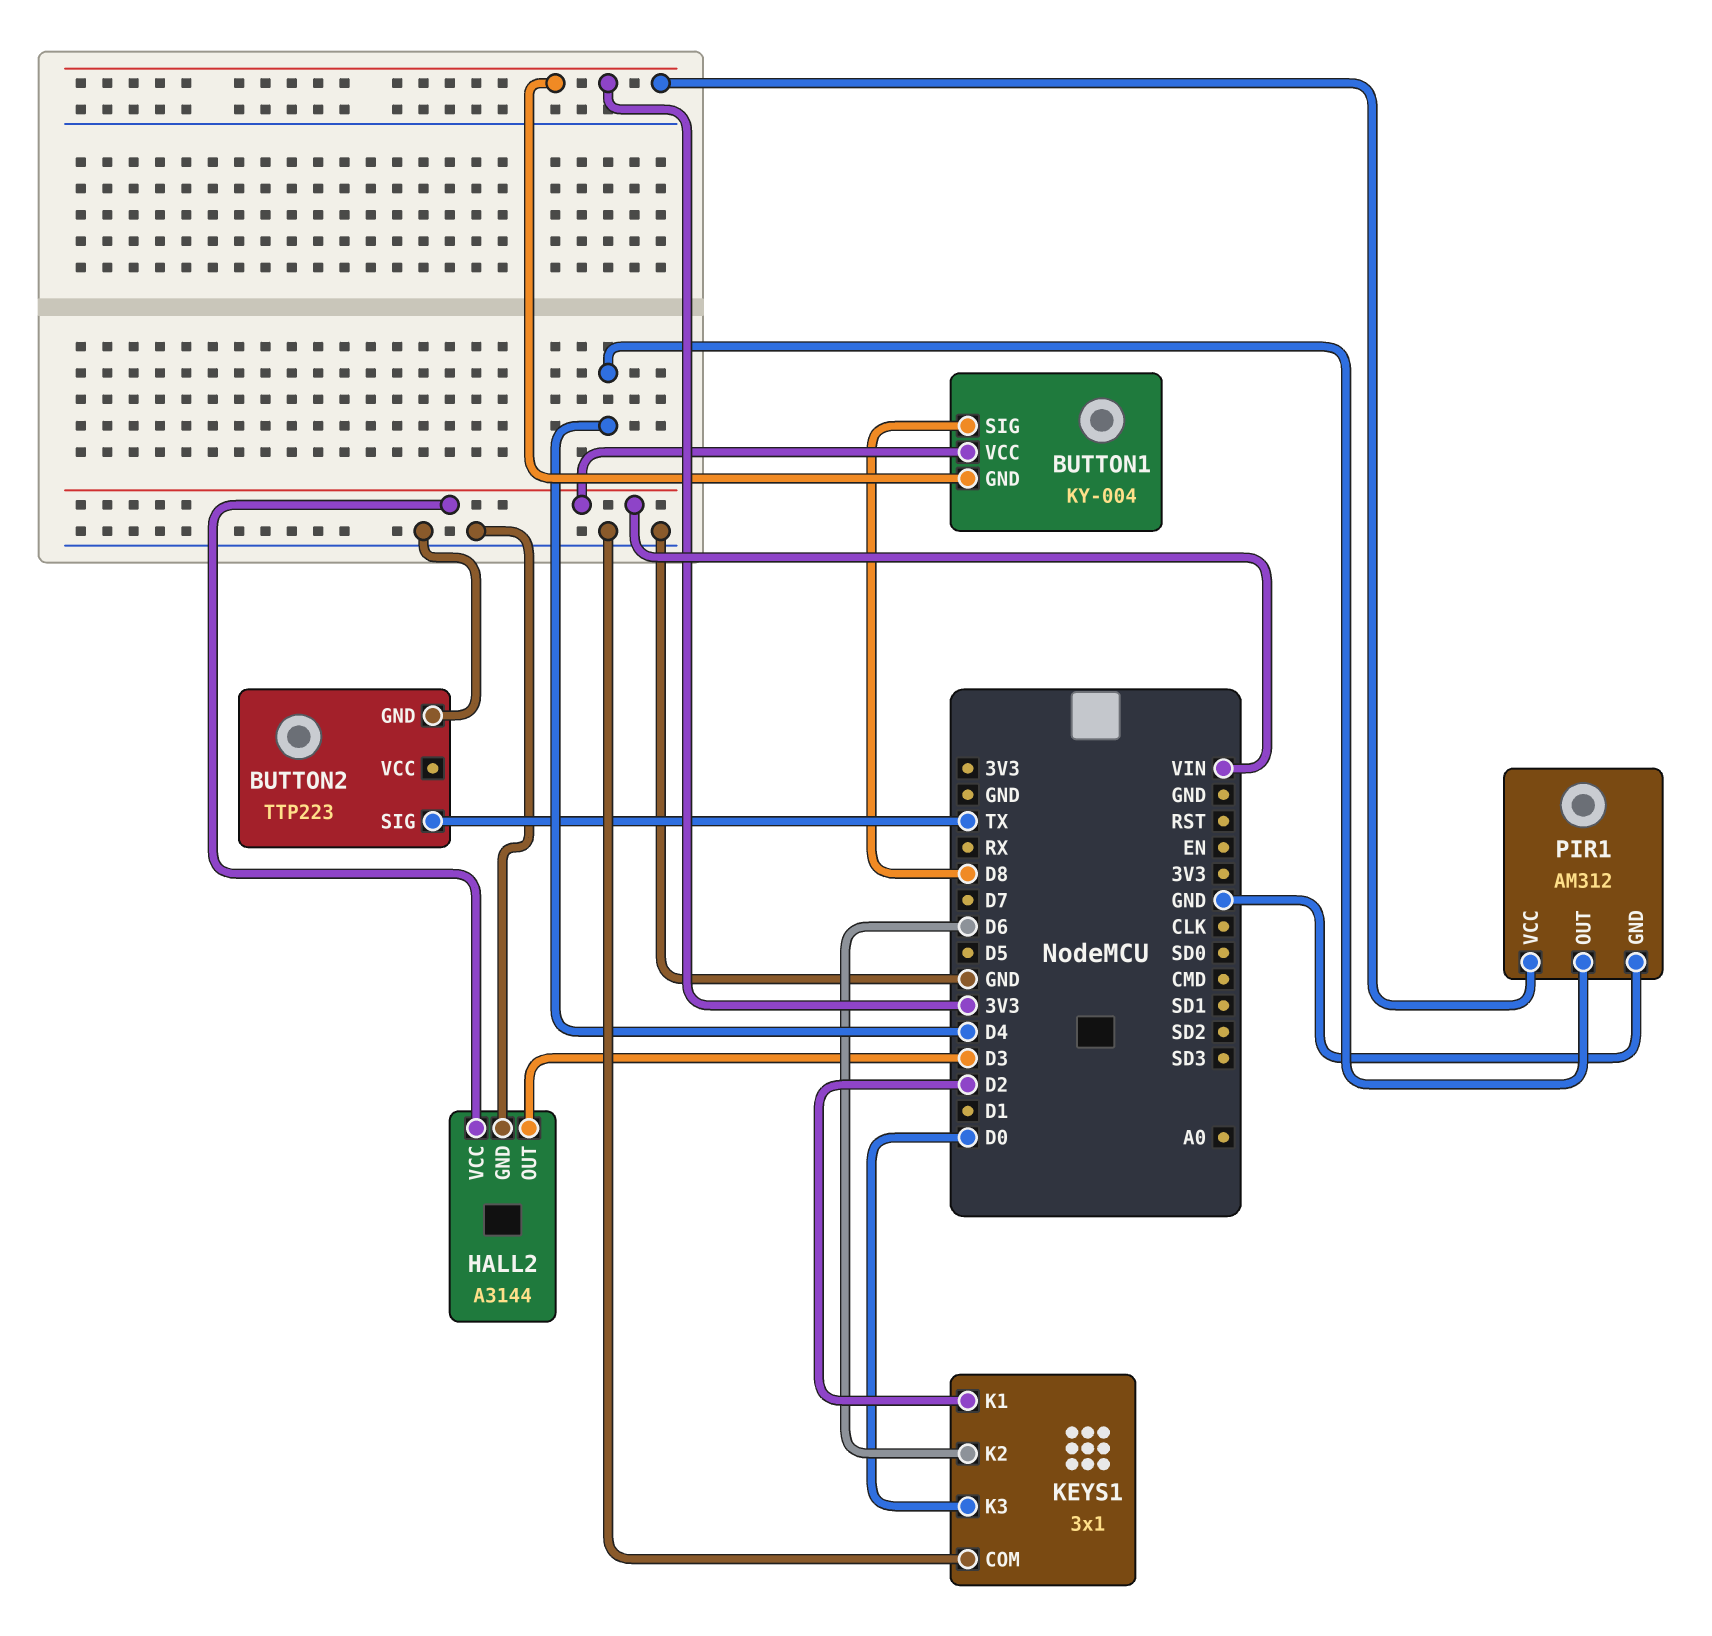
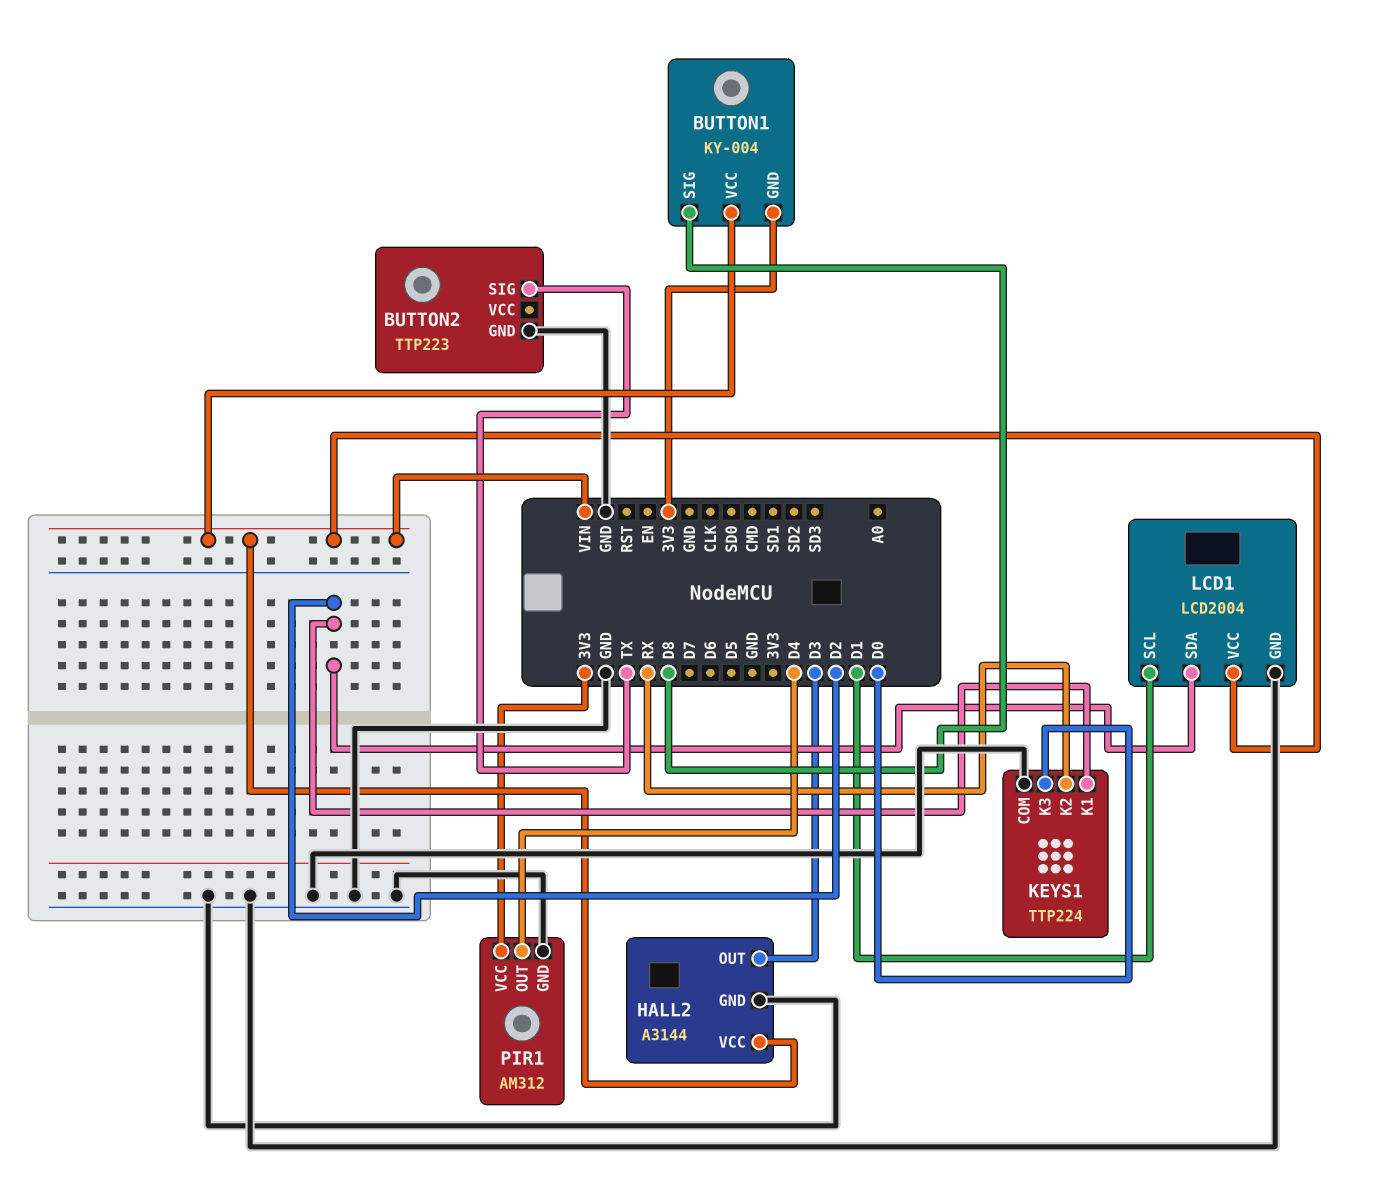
KEYS1: 3x1 -> TTP224
KEYS1 pin K2: D6 -> RX
LCD1: none -> LCD2004
LCD1 pin GND: none -> GND
LCD1 pin SCL: none -> D1
LCD1 pin SDA: none -> D2
LCD1 pin VCC: none -> VIN

